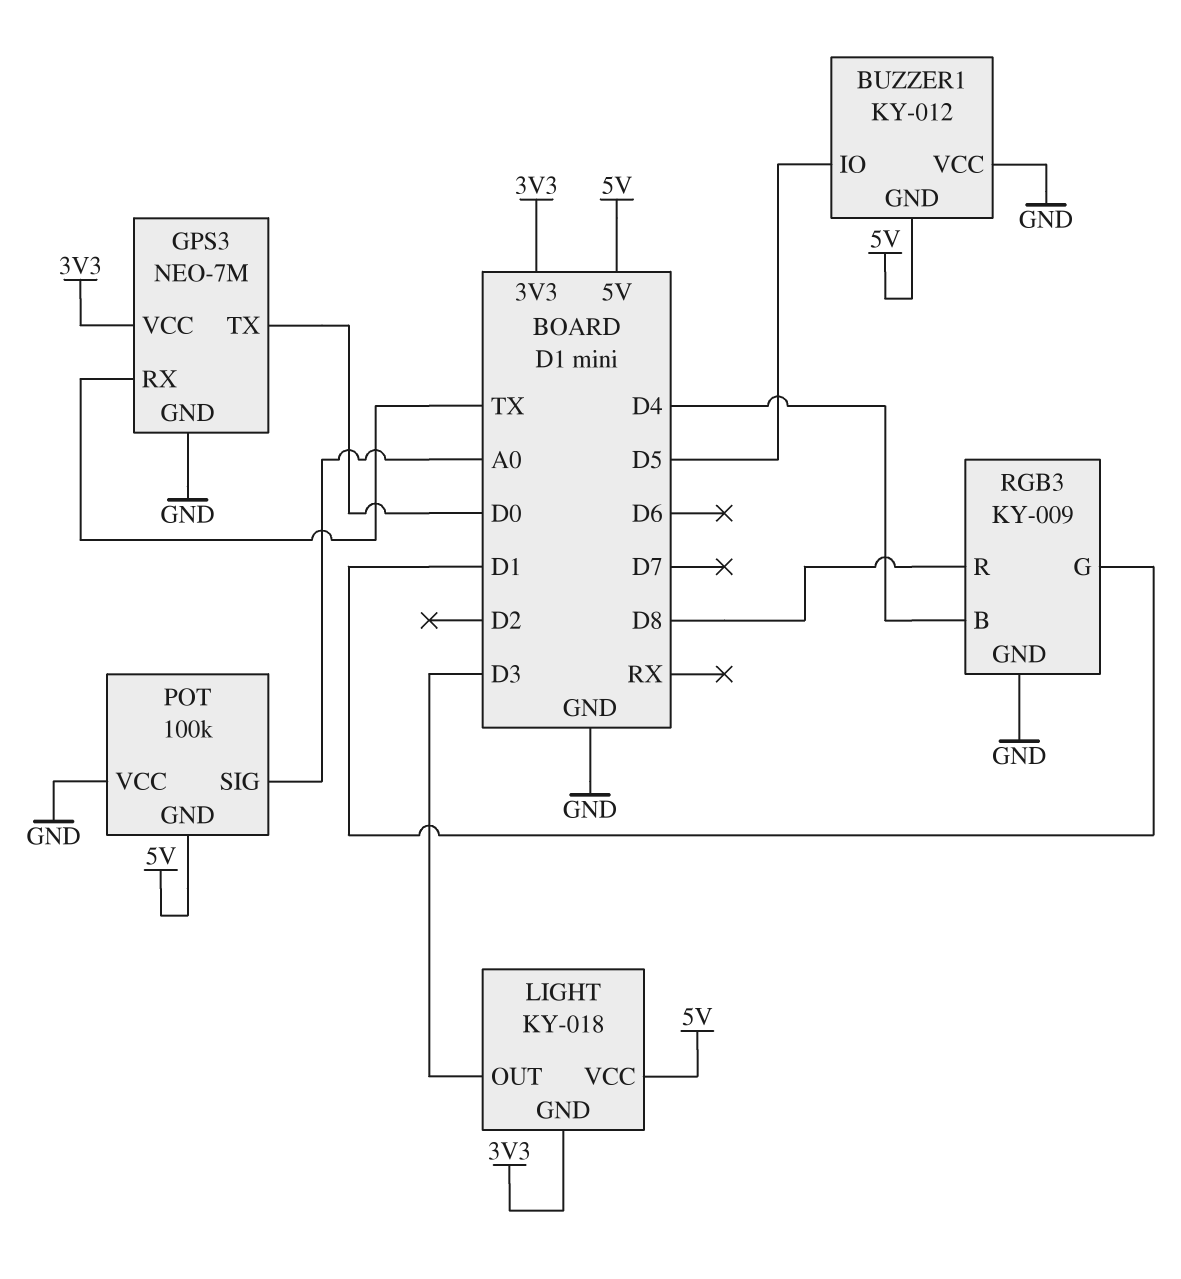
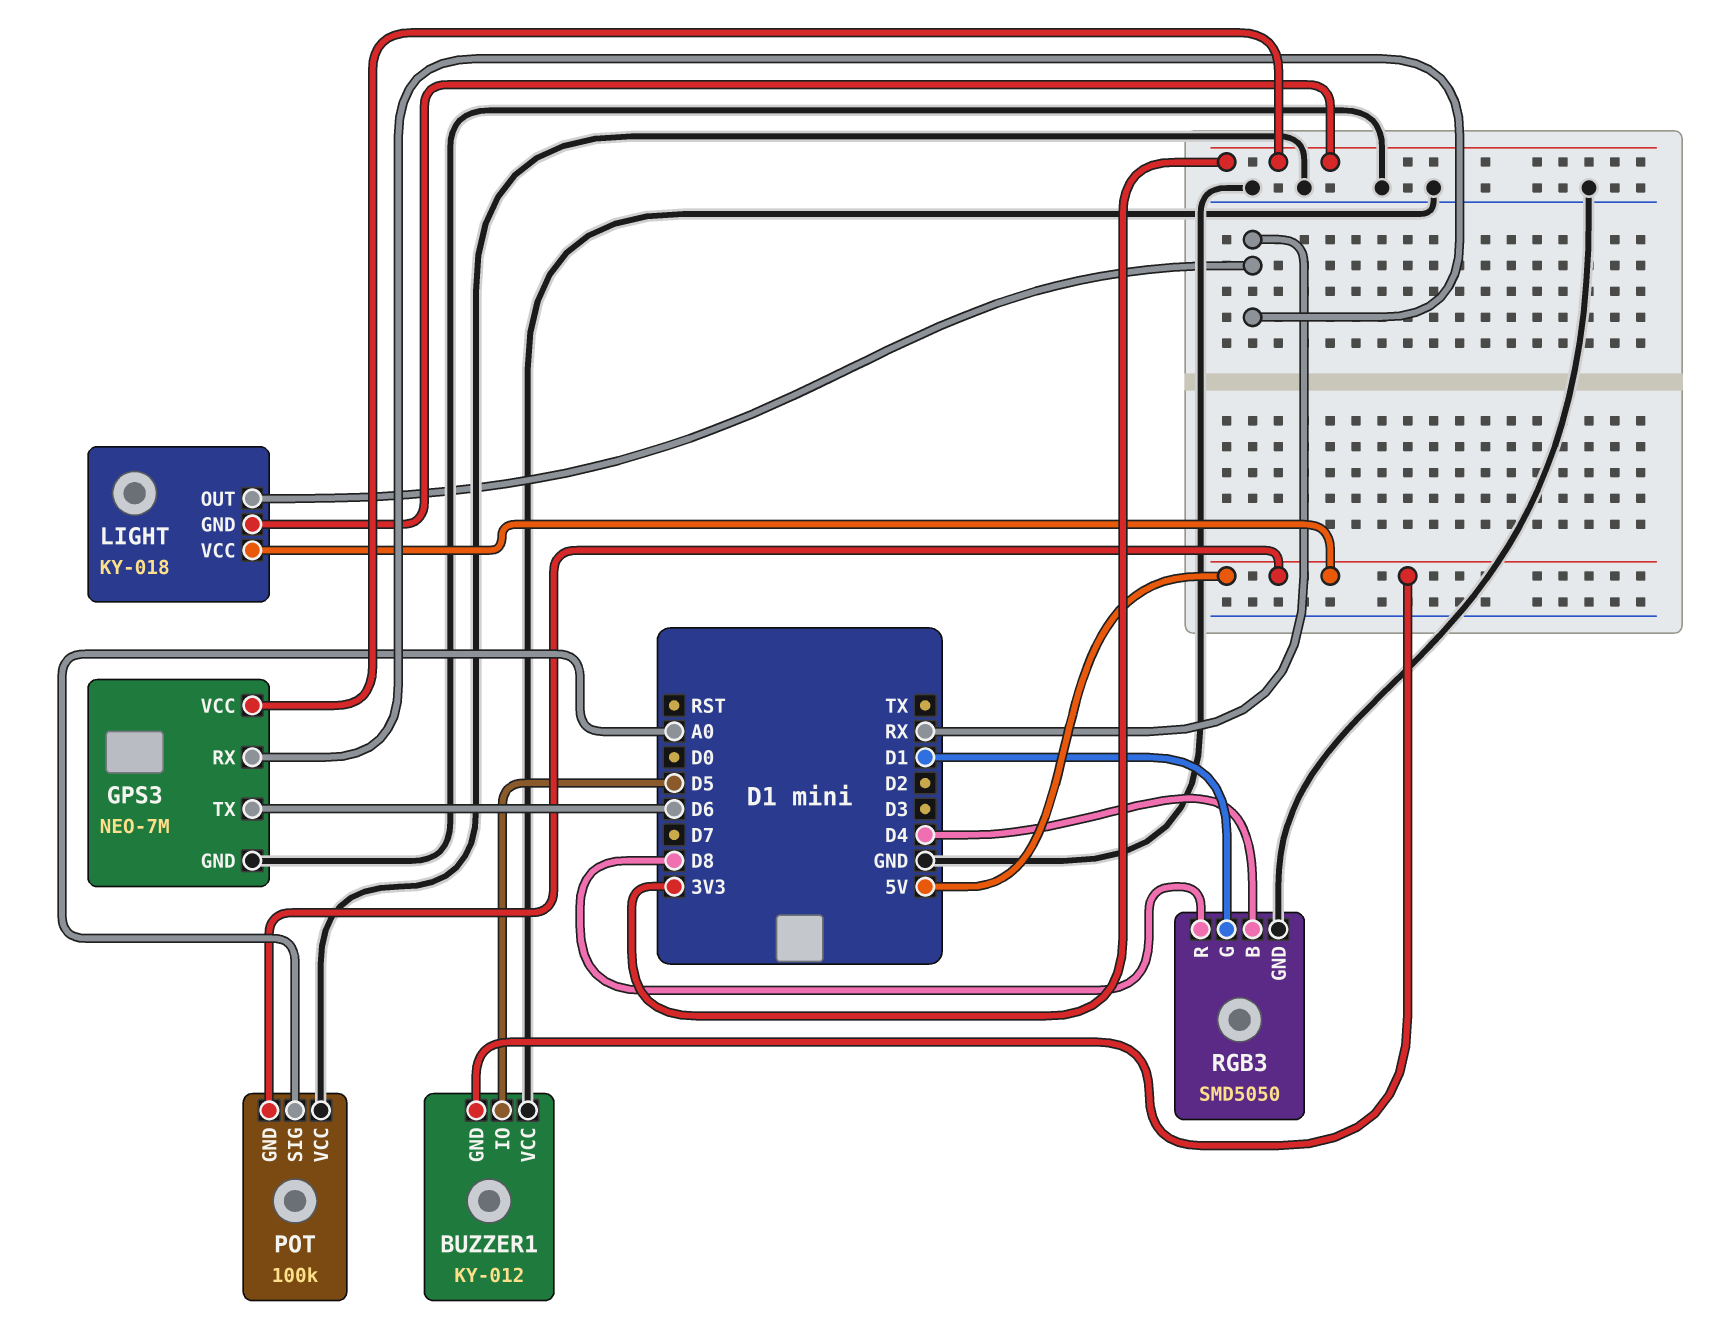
GPS3 pin RX: TX -> RX
GPS3 pin TX: D0 -> D6
LIGHT pin OUT: D3 -> RX
RGB3: KY-009 -> SMD5050

